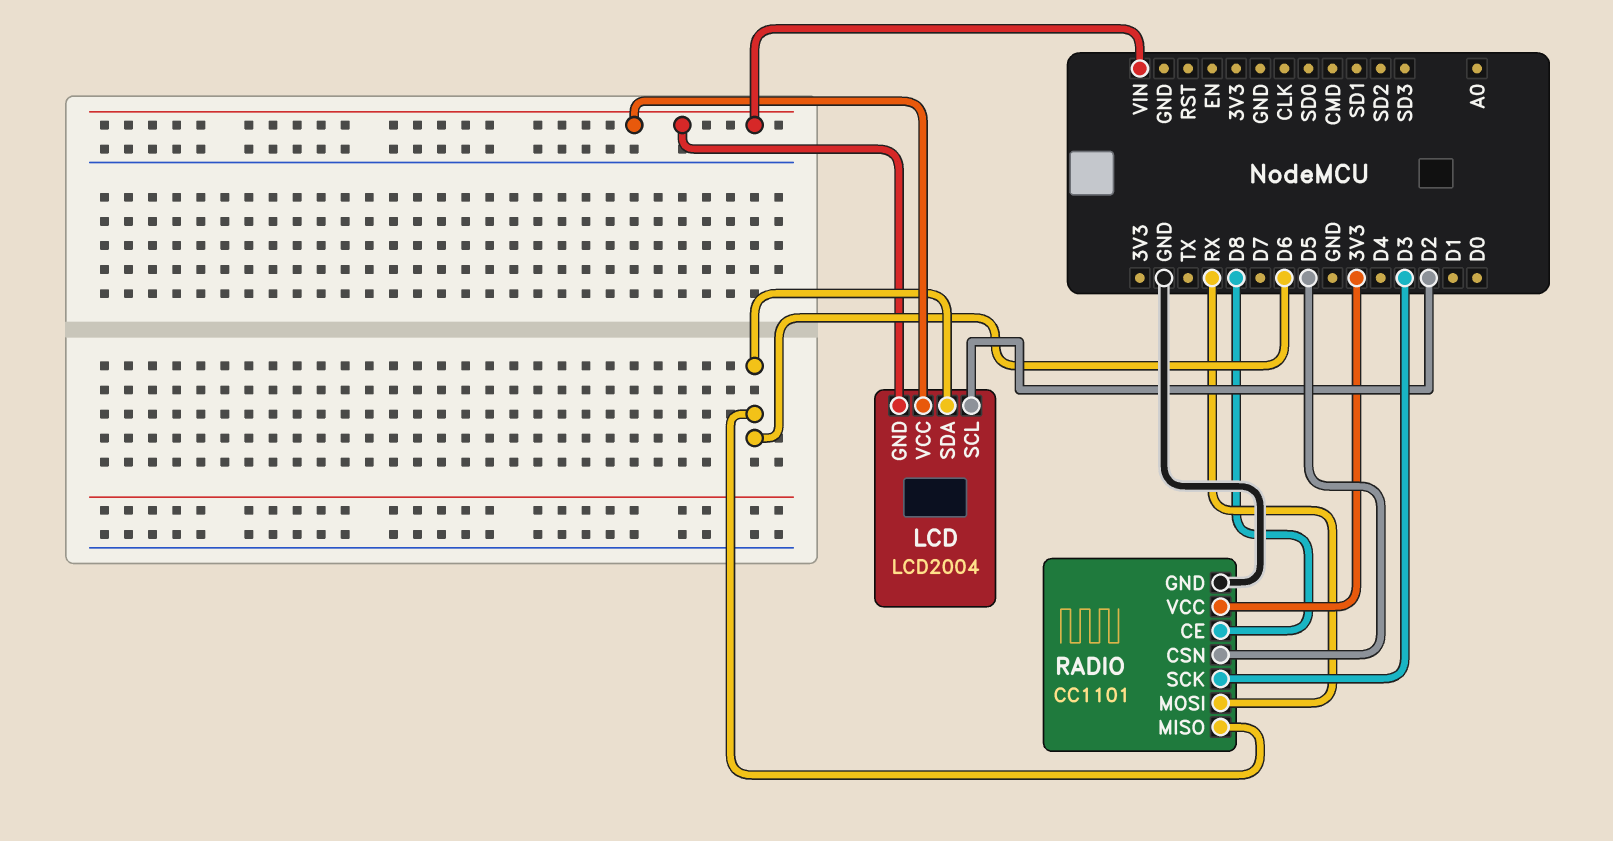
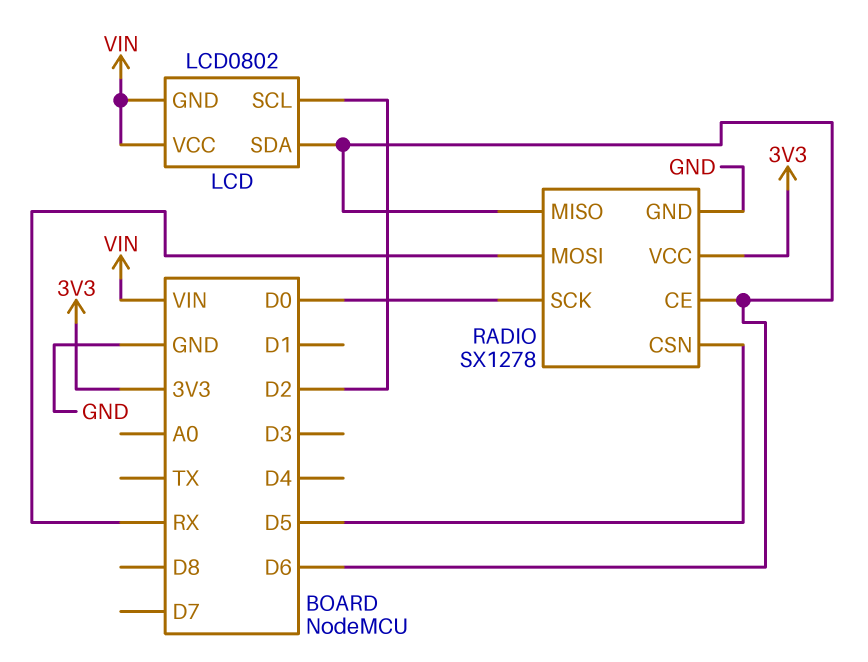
LCD: LCD2004 -> LCD0802
RADIO: CC1101 -> SX1278
RADIO pin CE: D8 -> D6
RADIO pin SCK: D3 -> D0

